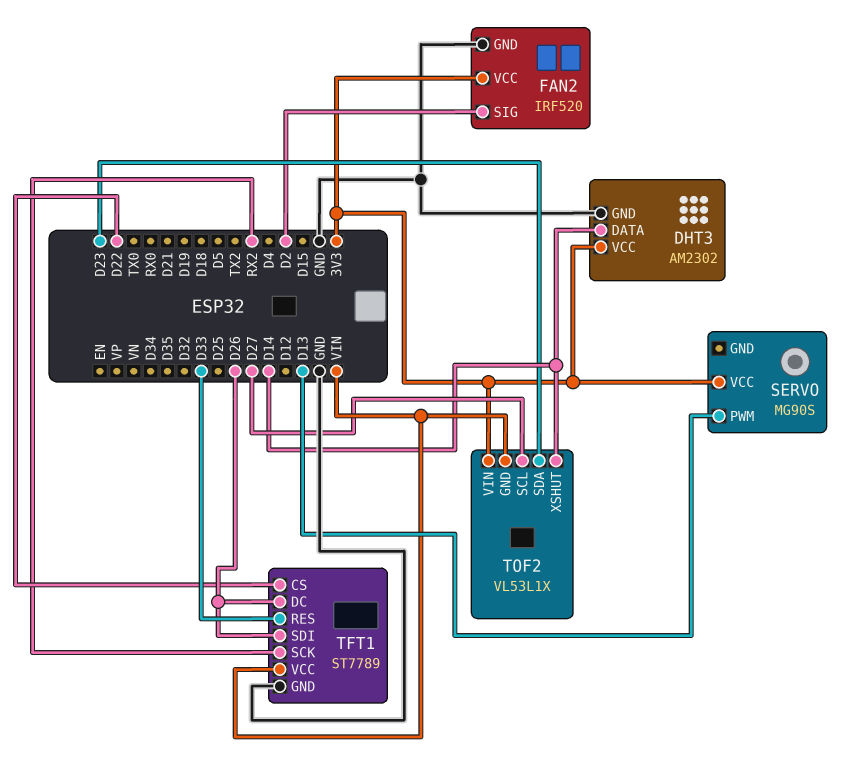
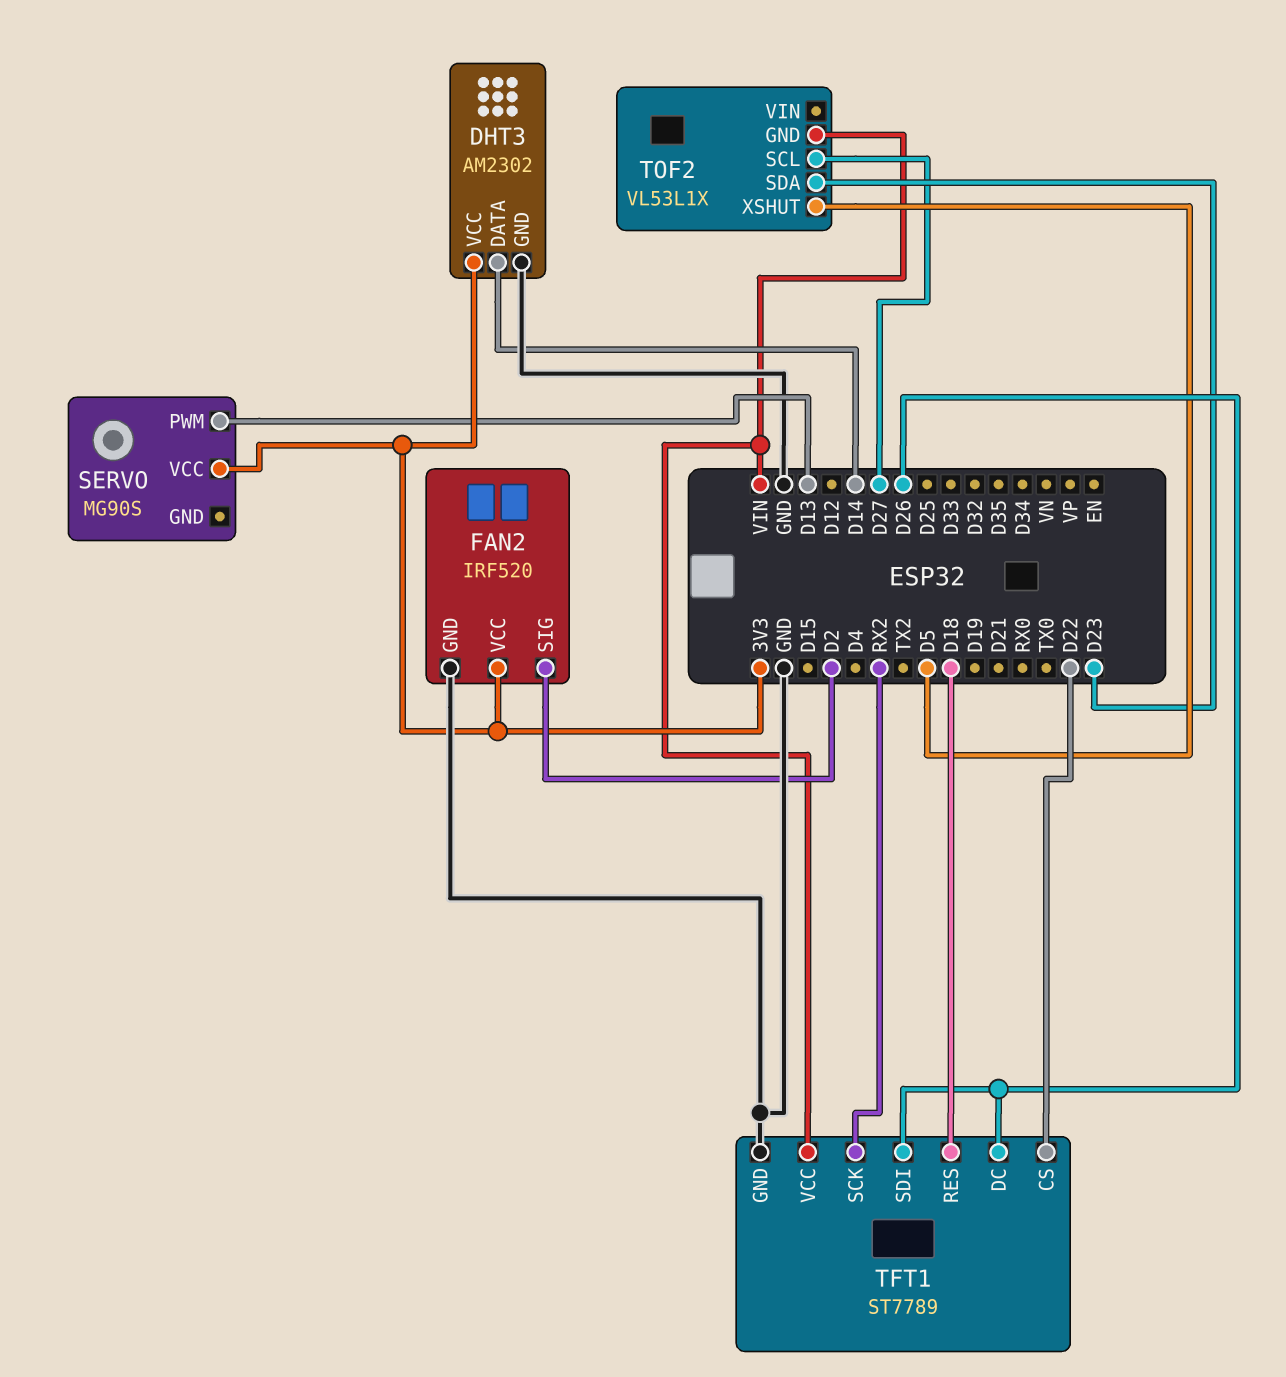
TFT1 pin RES: D33 -> D18
TOF2 pin VIN: 3V3 -> none
TOF2 pin XSHUT: D14 -> D5

